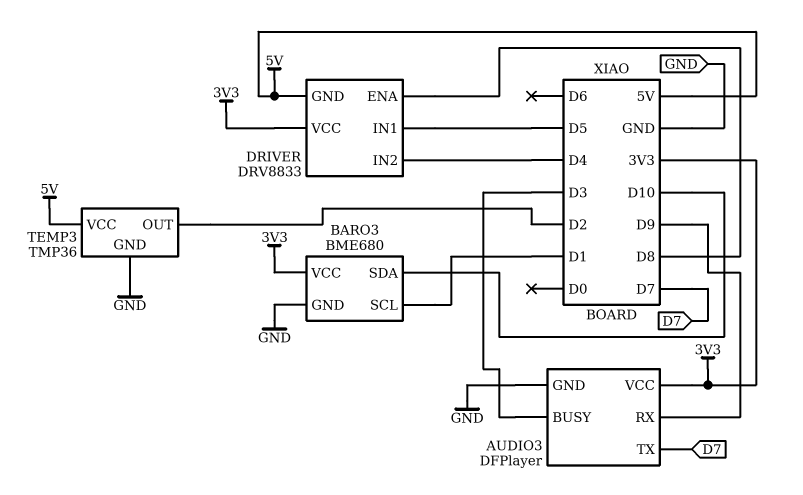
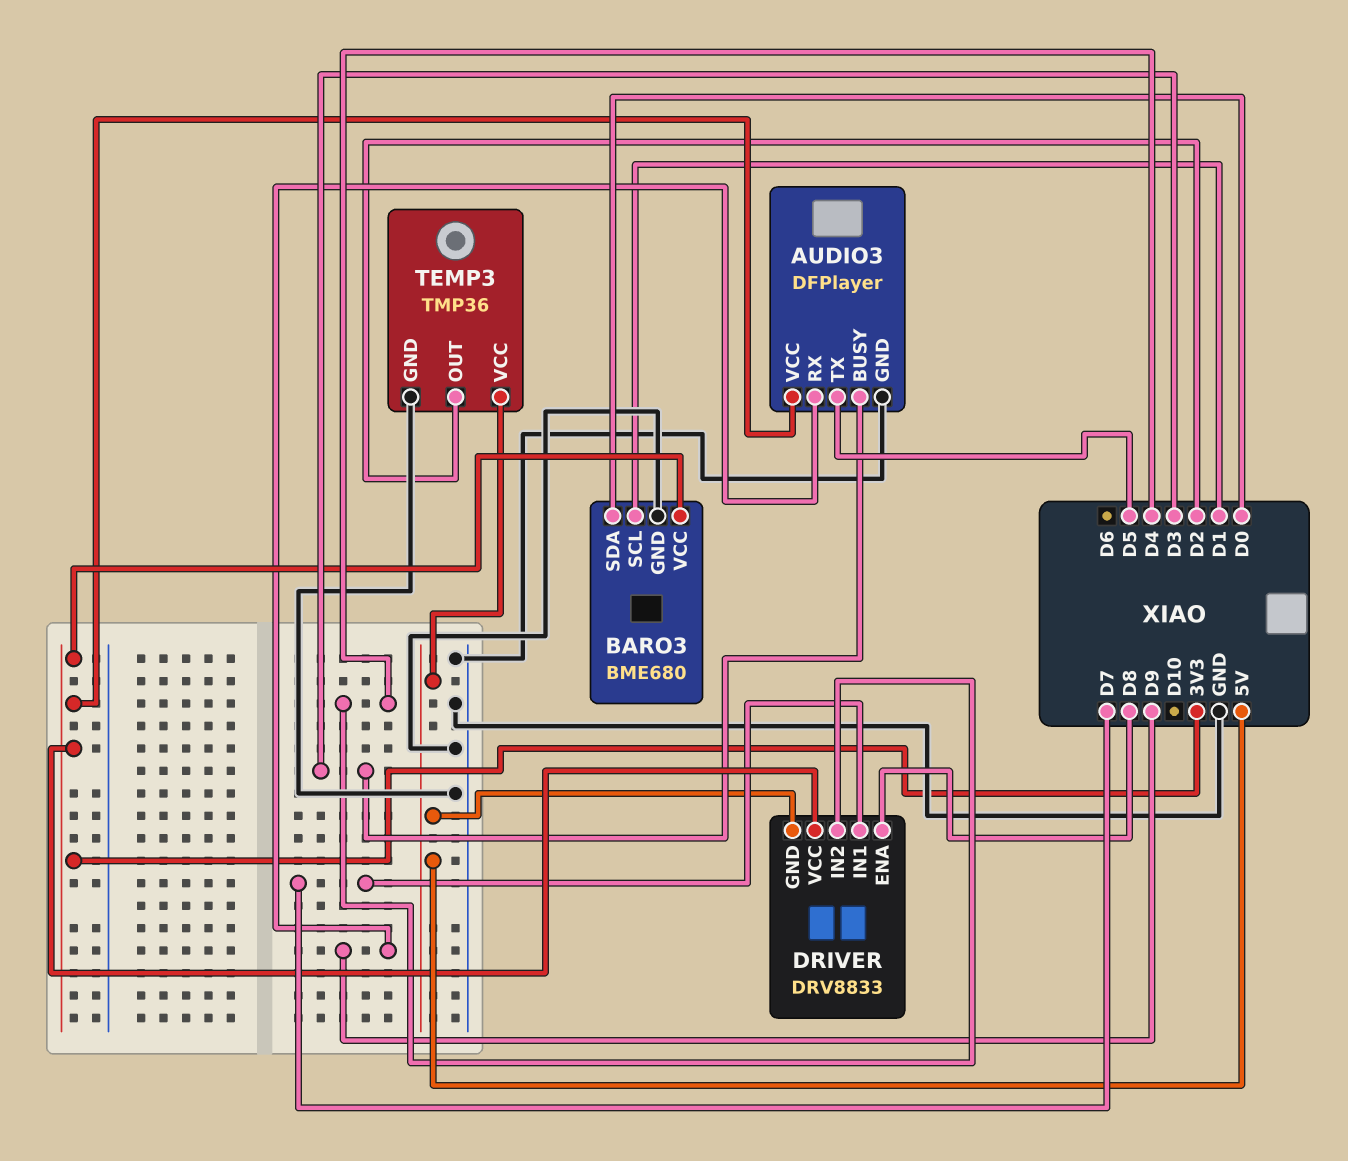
AUDIO3 pin TX: D7 -> D5
BARO3 pin SDA: D10 -> D0
DRIVER pin IN1: D5 -> D7

